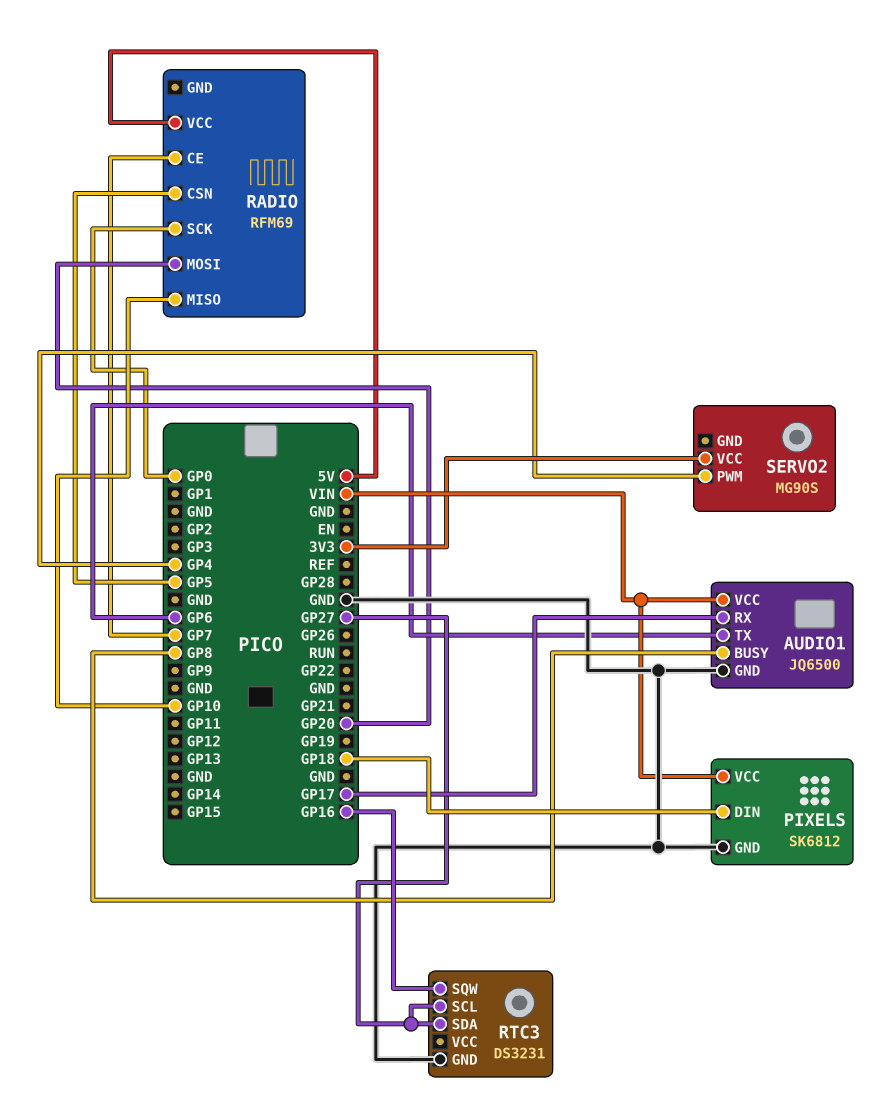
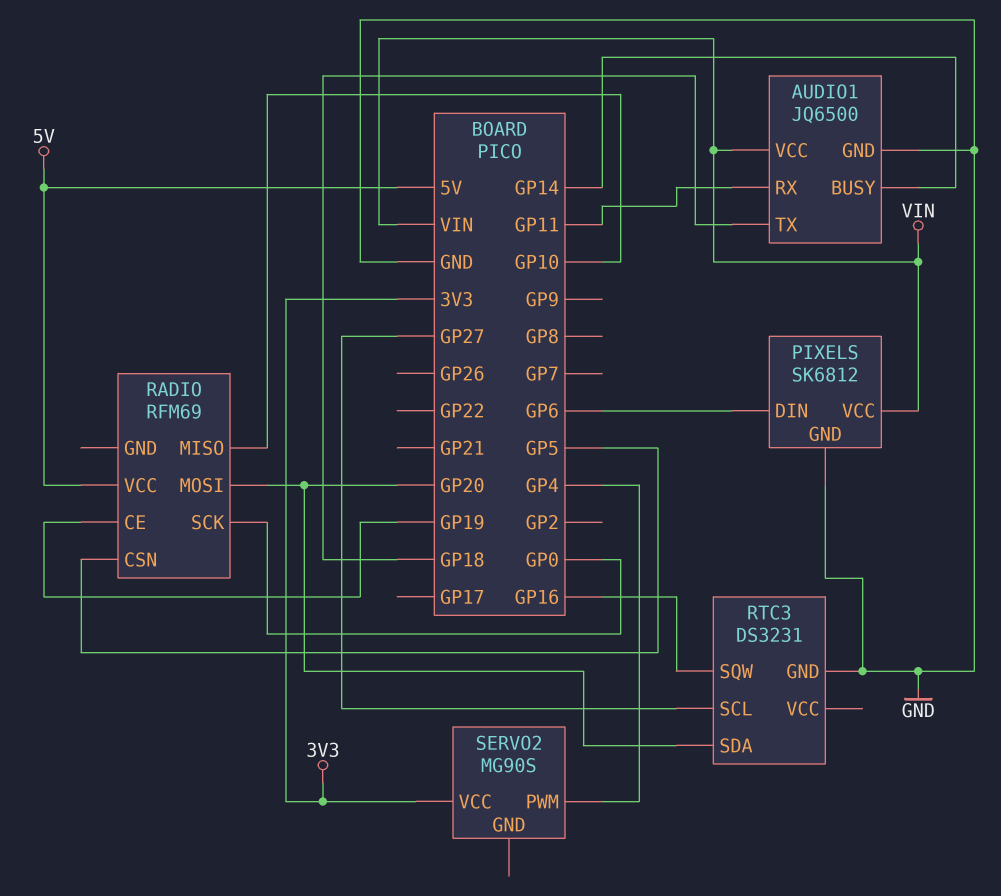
AUDIO1 pin BUSY: GP8 -> GP14
AUDIO1 pin RX: GP17 -> GP11
AUDIO1 pin TX: GP6 -> GP18
PIXELS pin DIN: GP18 -> GP6
RADIO pin CE: GP7 -> GP19
RTC3 pin SDA: GP27 -> GP20

